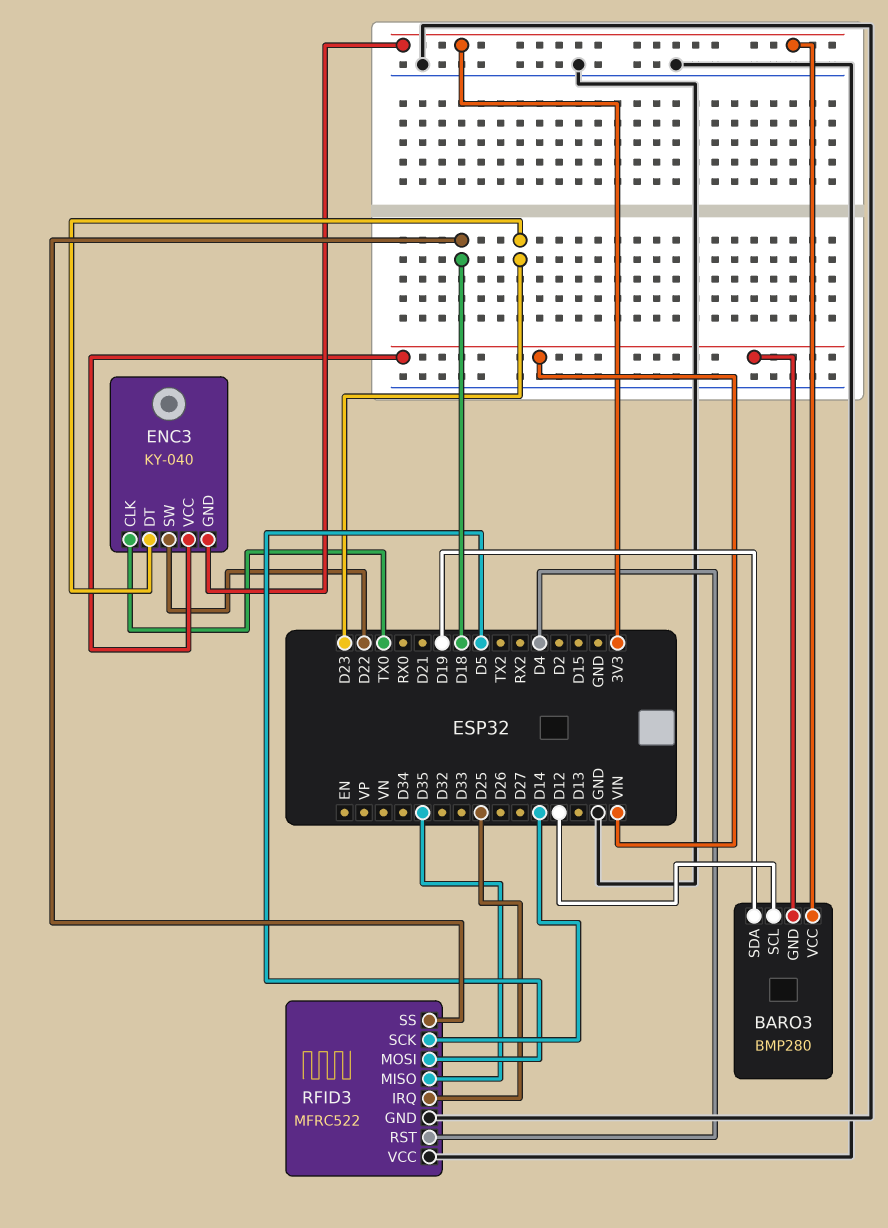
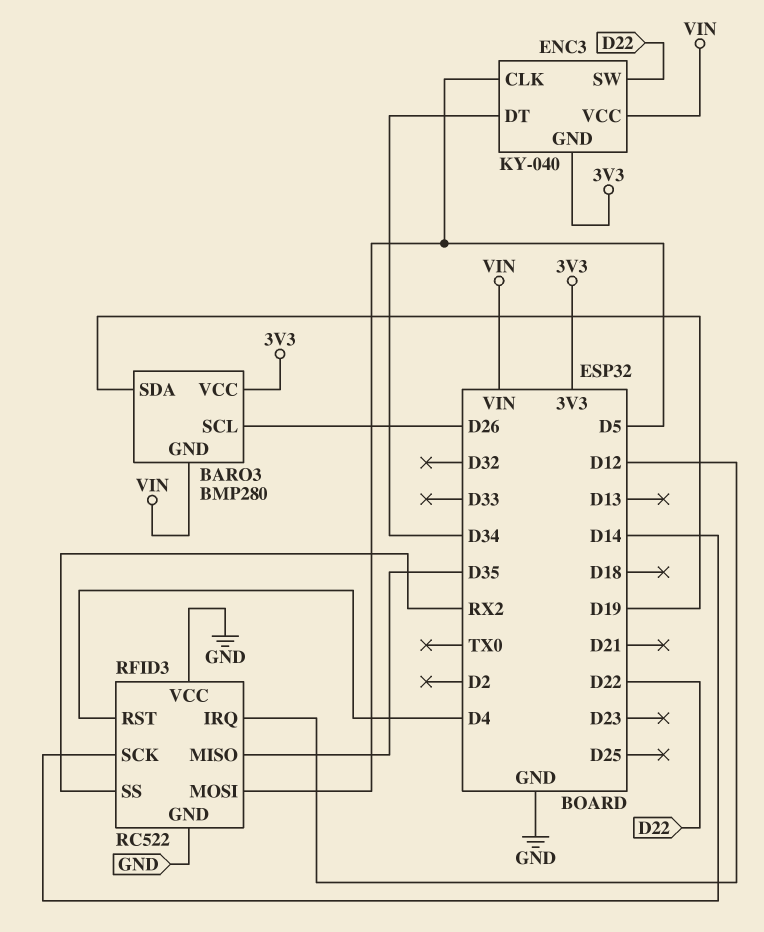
BARO3 pin SCL: D12 -> D26
ENC3 pin CLK: TX0 -> D5
ENC3 pin DT: D23 -> D34
RFID3: MFRC522 -> RC522
RFID3 pin IRQ: D25 -> D12
RFID3 pin SS: D18 -> RX2

